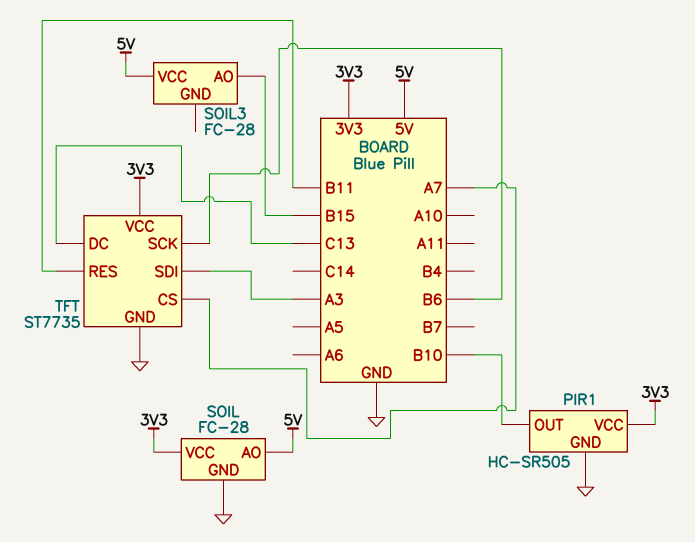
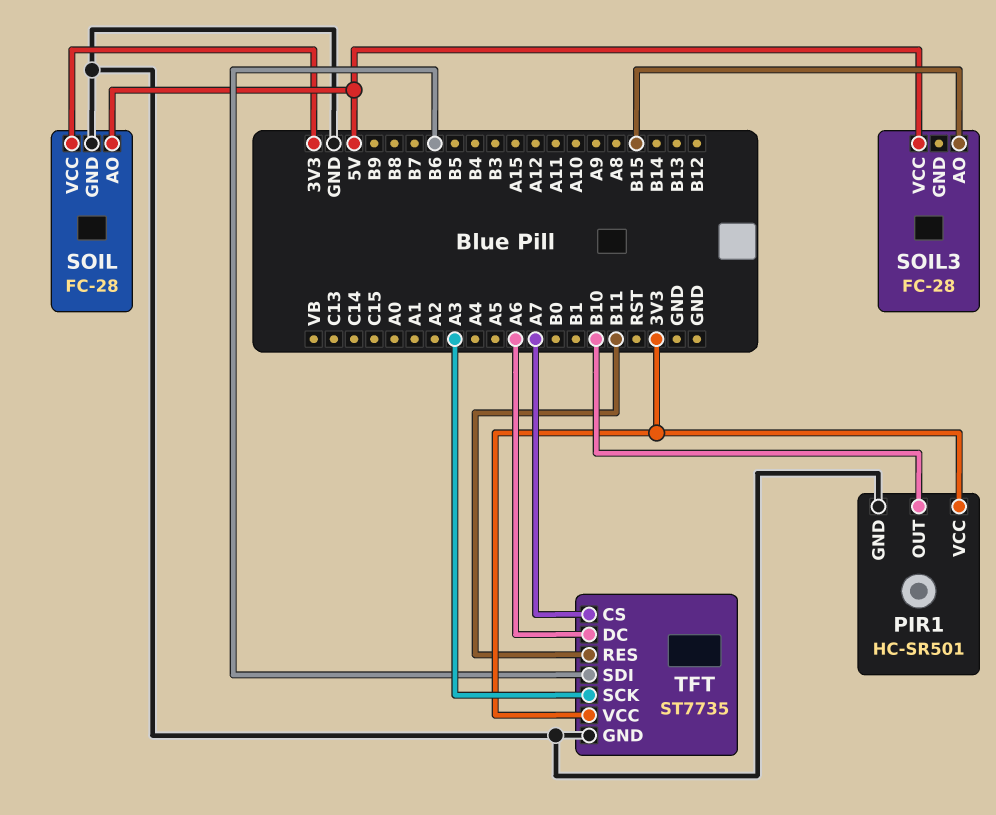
PIR1: HC-SR505 -> HC-SR501
TFT pin DC: C13 -> A6
TFT pin SCK: B6 -> A3
TFT pin SDI: A3 -> B6

